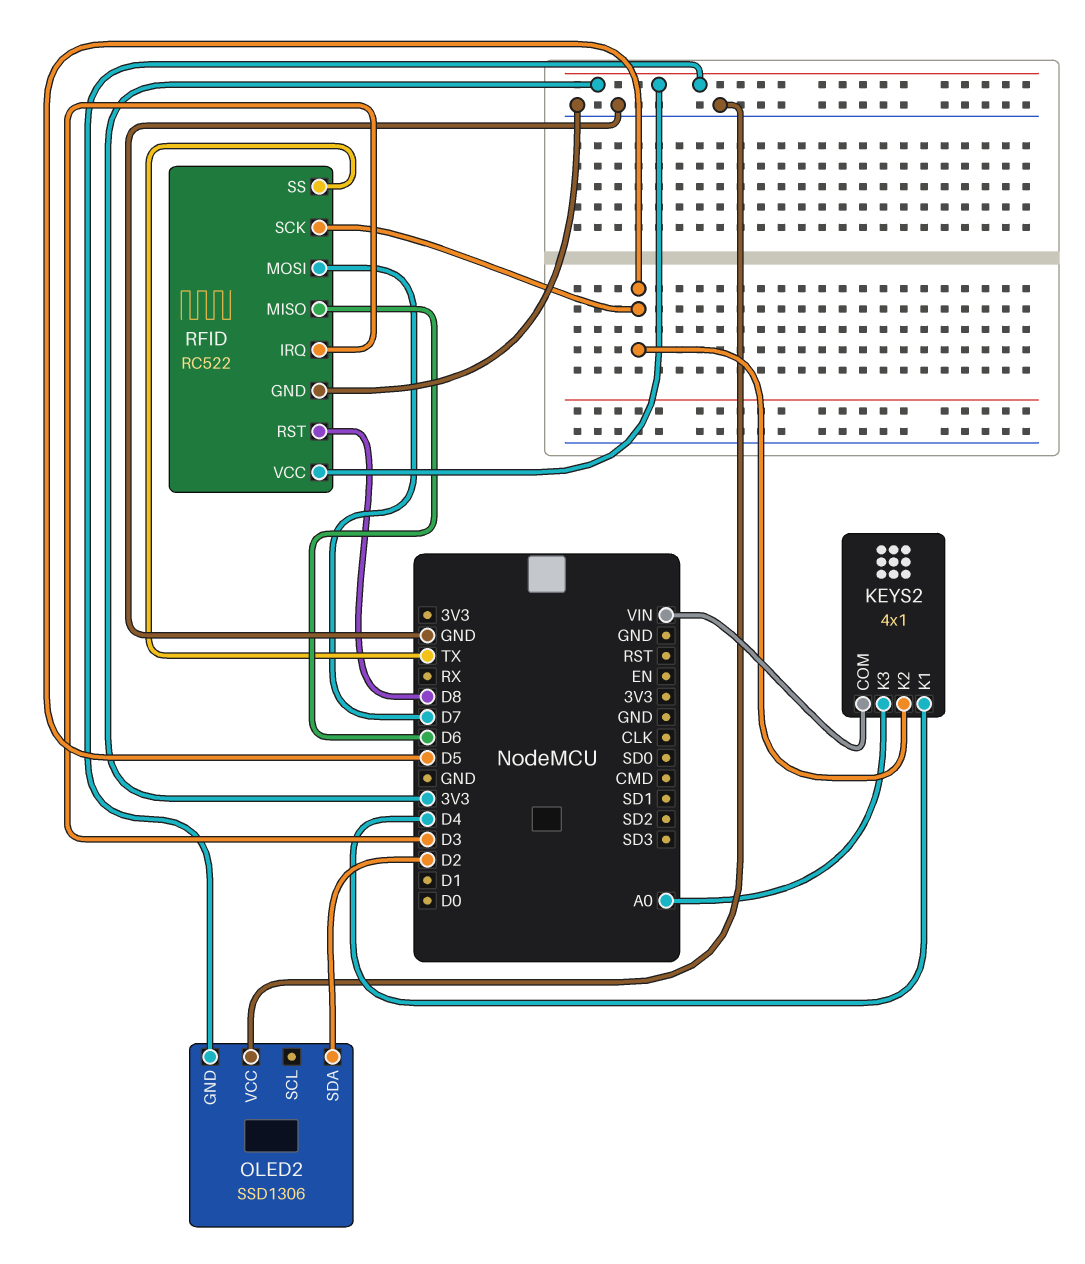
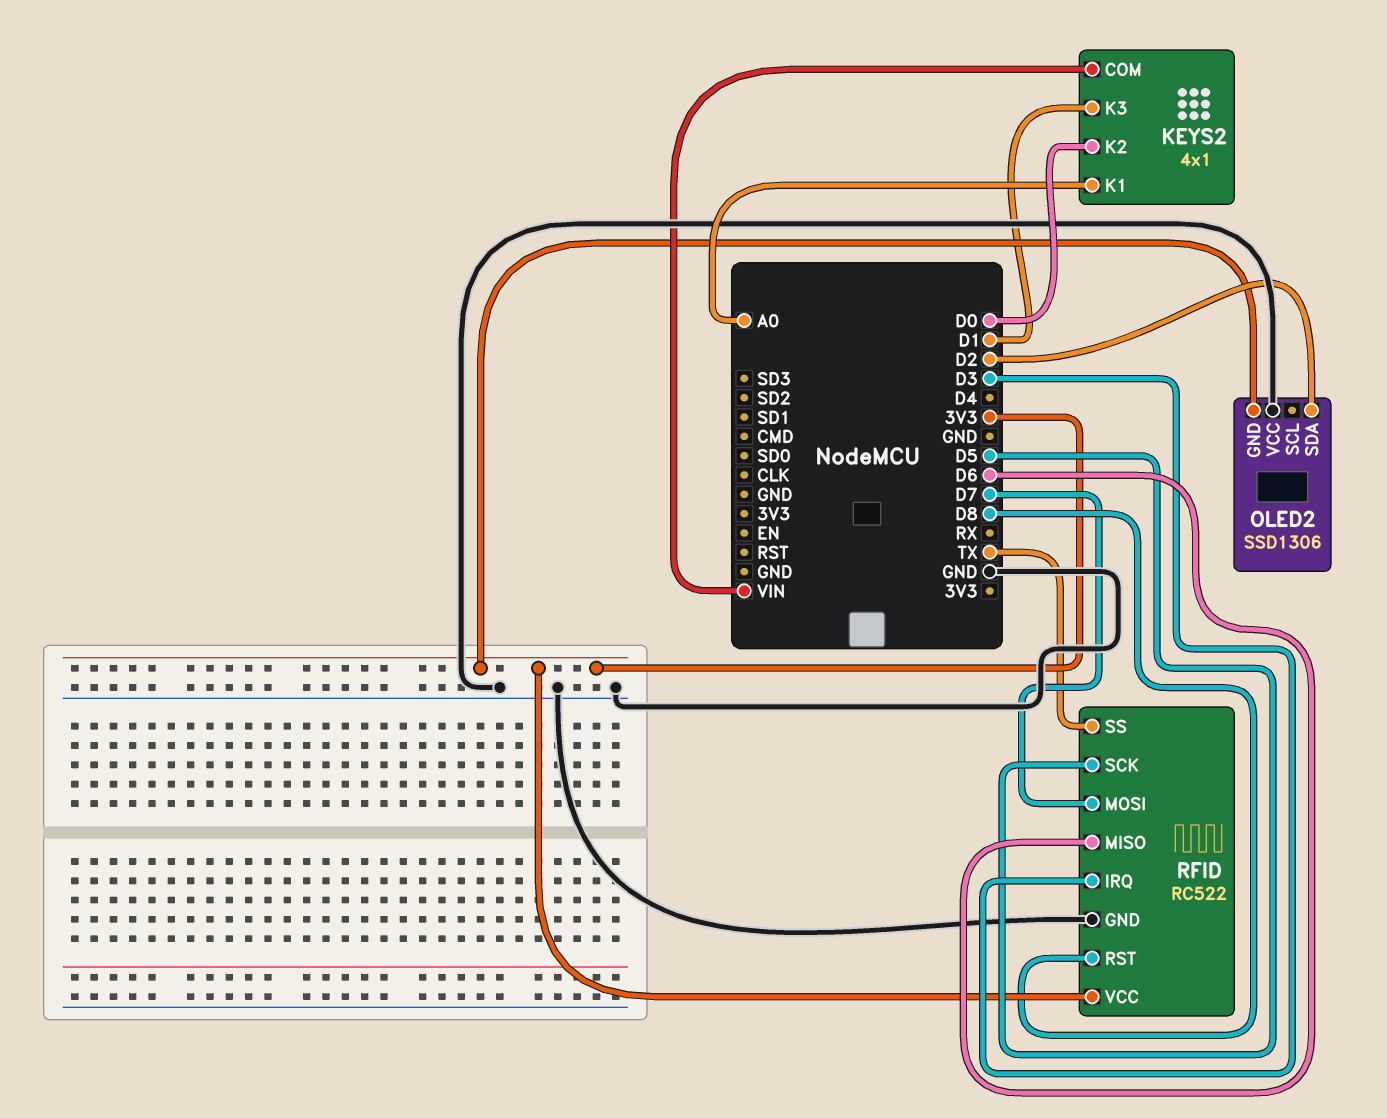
KEYS2 pin K1: D4 -> A0
KEYS2 pin K2: D5 -> D0
KEYS2 pin K3: A0 -> D1

